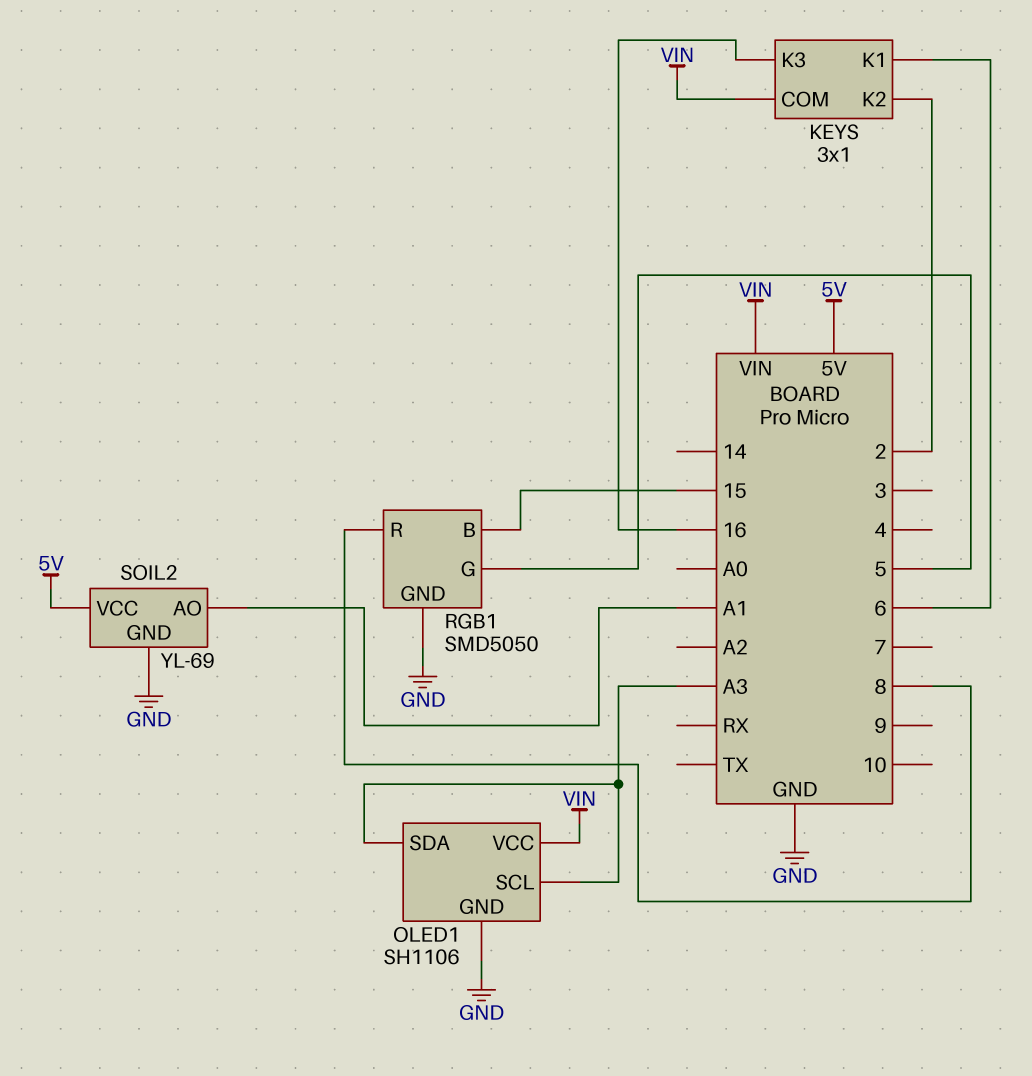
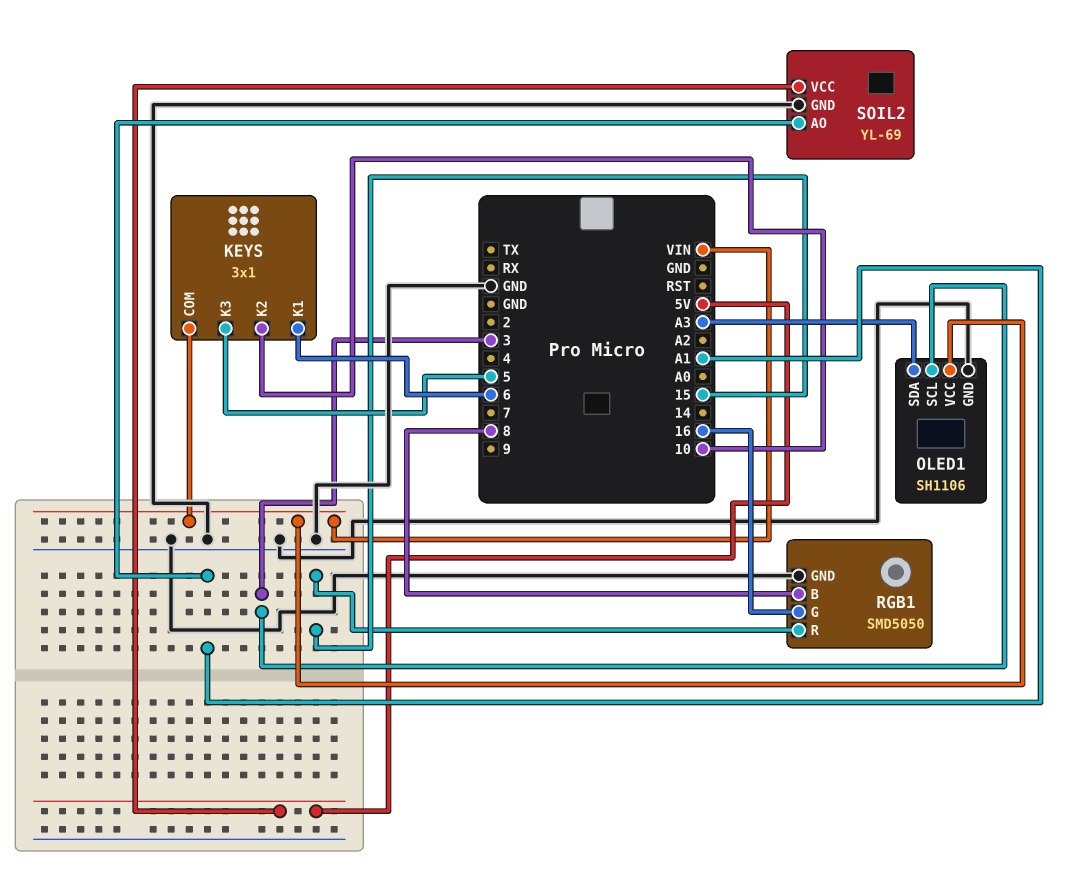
KEYS pin K2: 2 -> 10
KEYS pin K3: 16 -> 5
OLED1 pin SCL: A3 -> 3
RGB1 pin B: 15 -> 8
RGB1 pin G: 5 -> 16
RGB1 pin R: 8 -> 15

